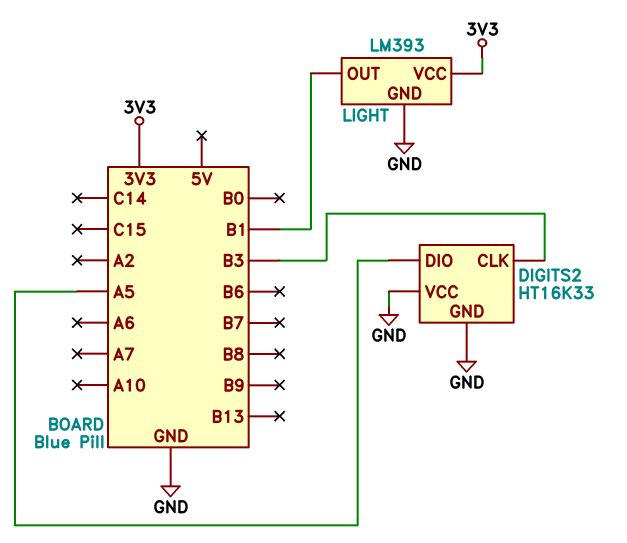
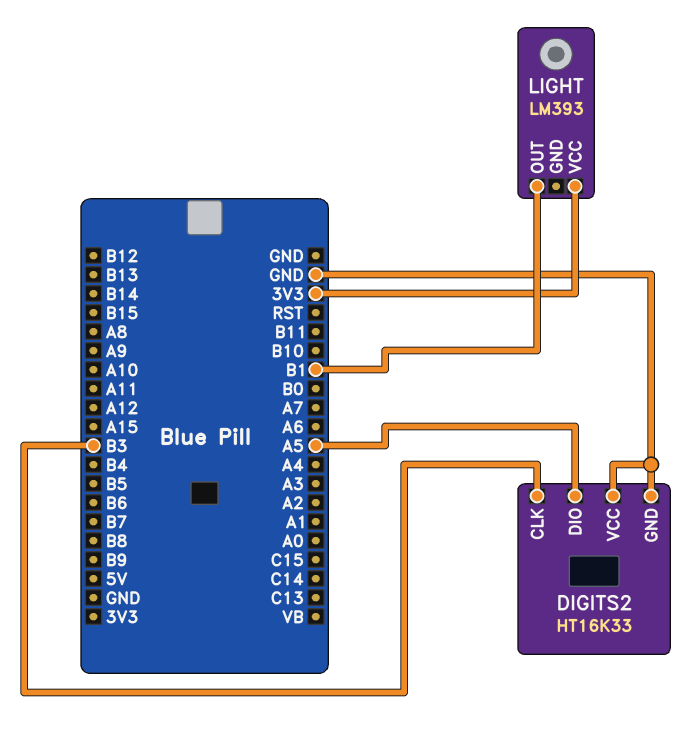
LIGHT pin GND: GND -> none

